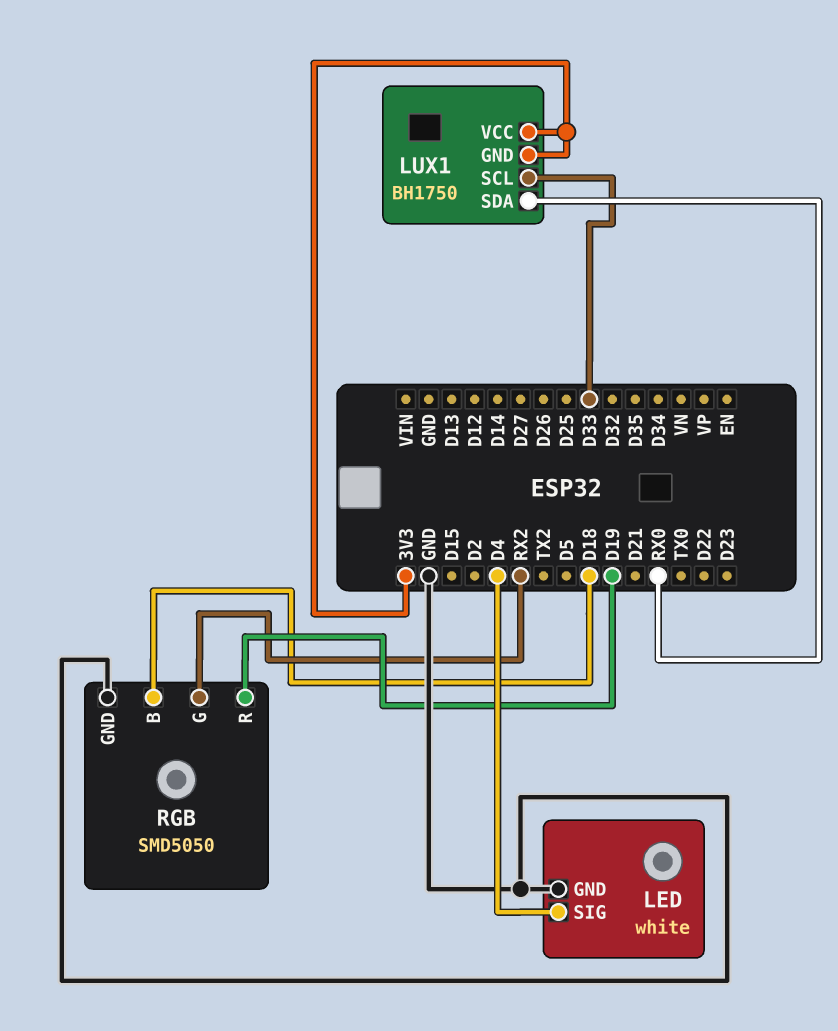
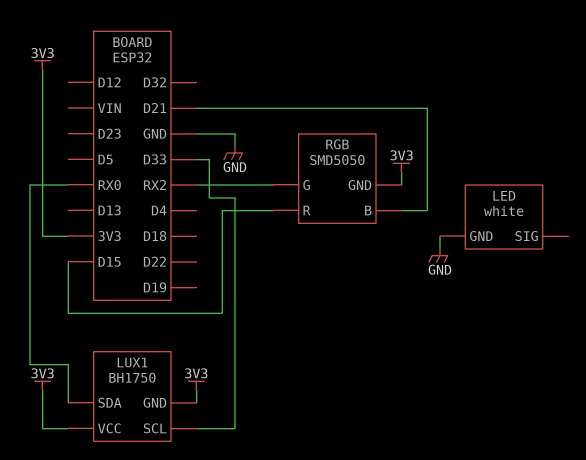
LED pin SIG: D4 -> none
RGB pin B: D18 -> D21
RGB pin GND: GND -> 3V3
RGB pin R: D19 -> D15

